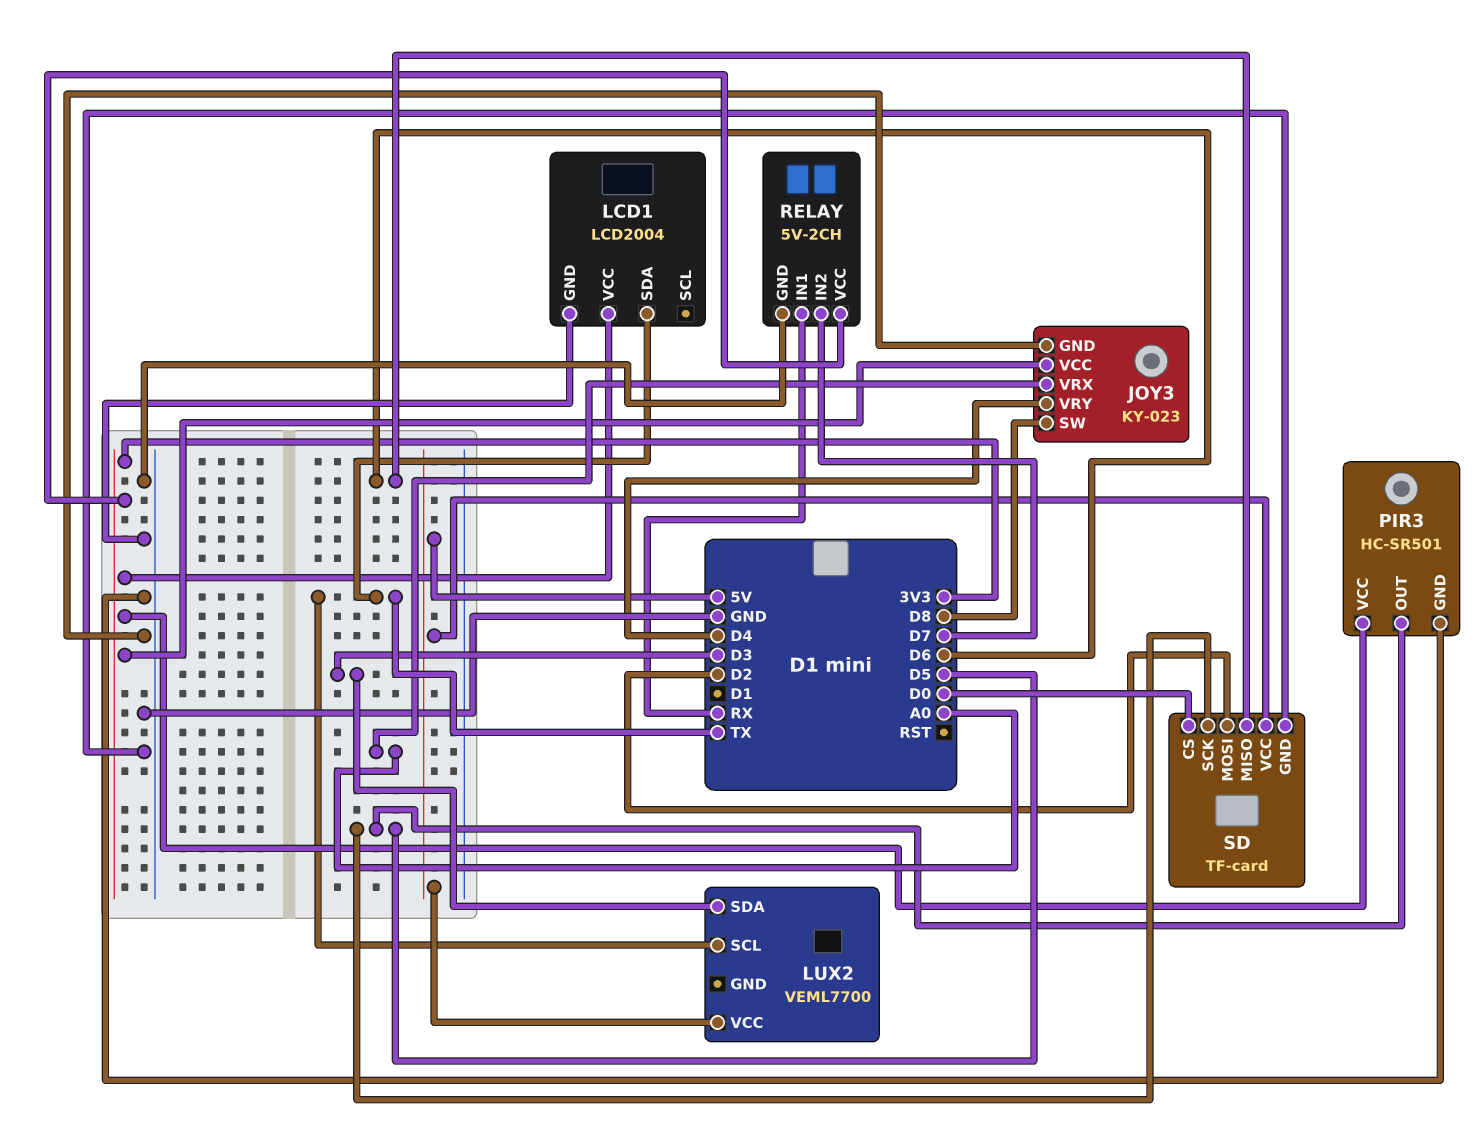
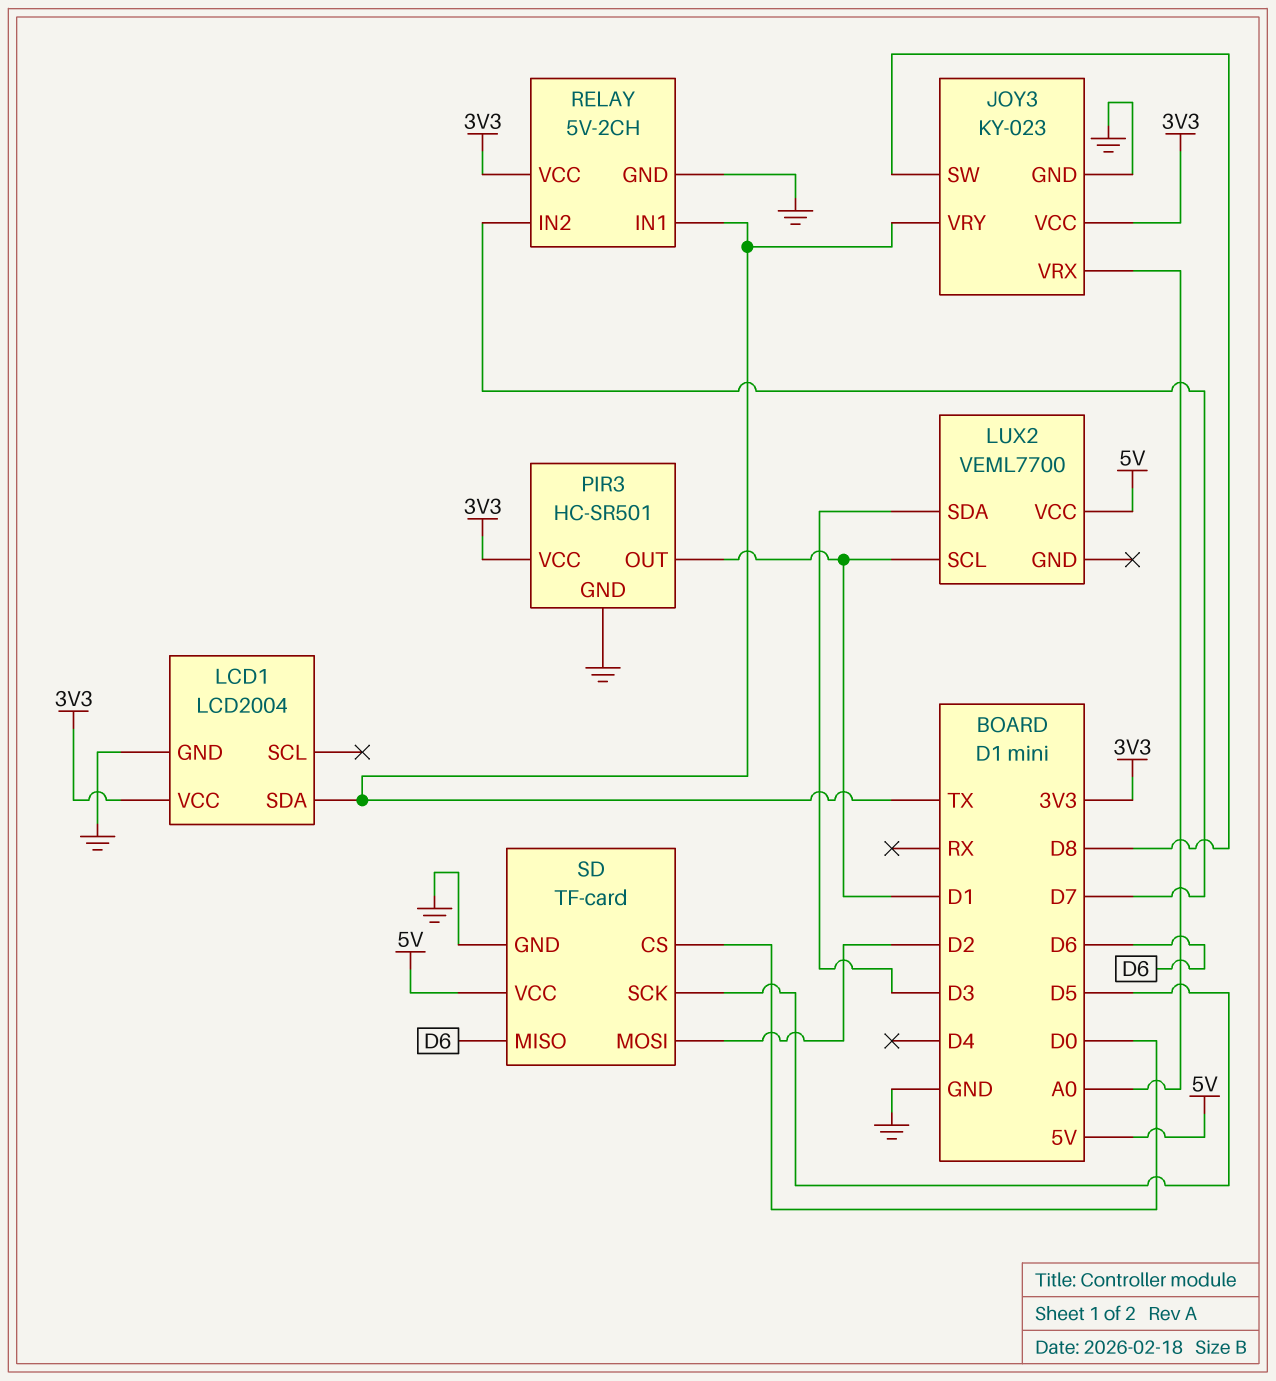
JOY3 pin VRY: D4 -> TX
LUX2 pin SCL: TX -> D1
PIR3 pin OUT: D5 -> D1
RELAY pin IN1: RX -> TX

